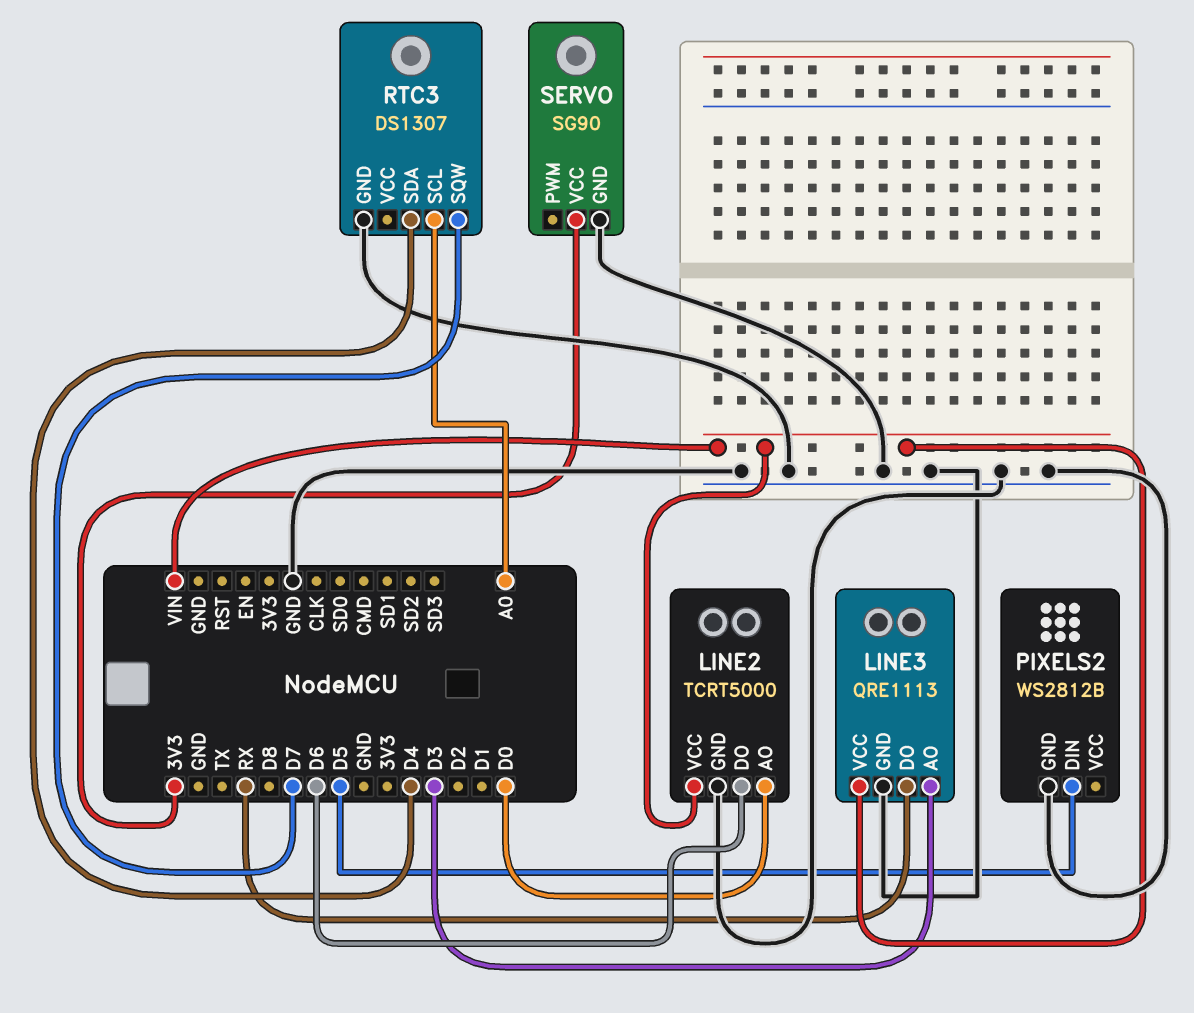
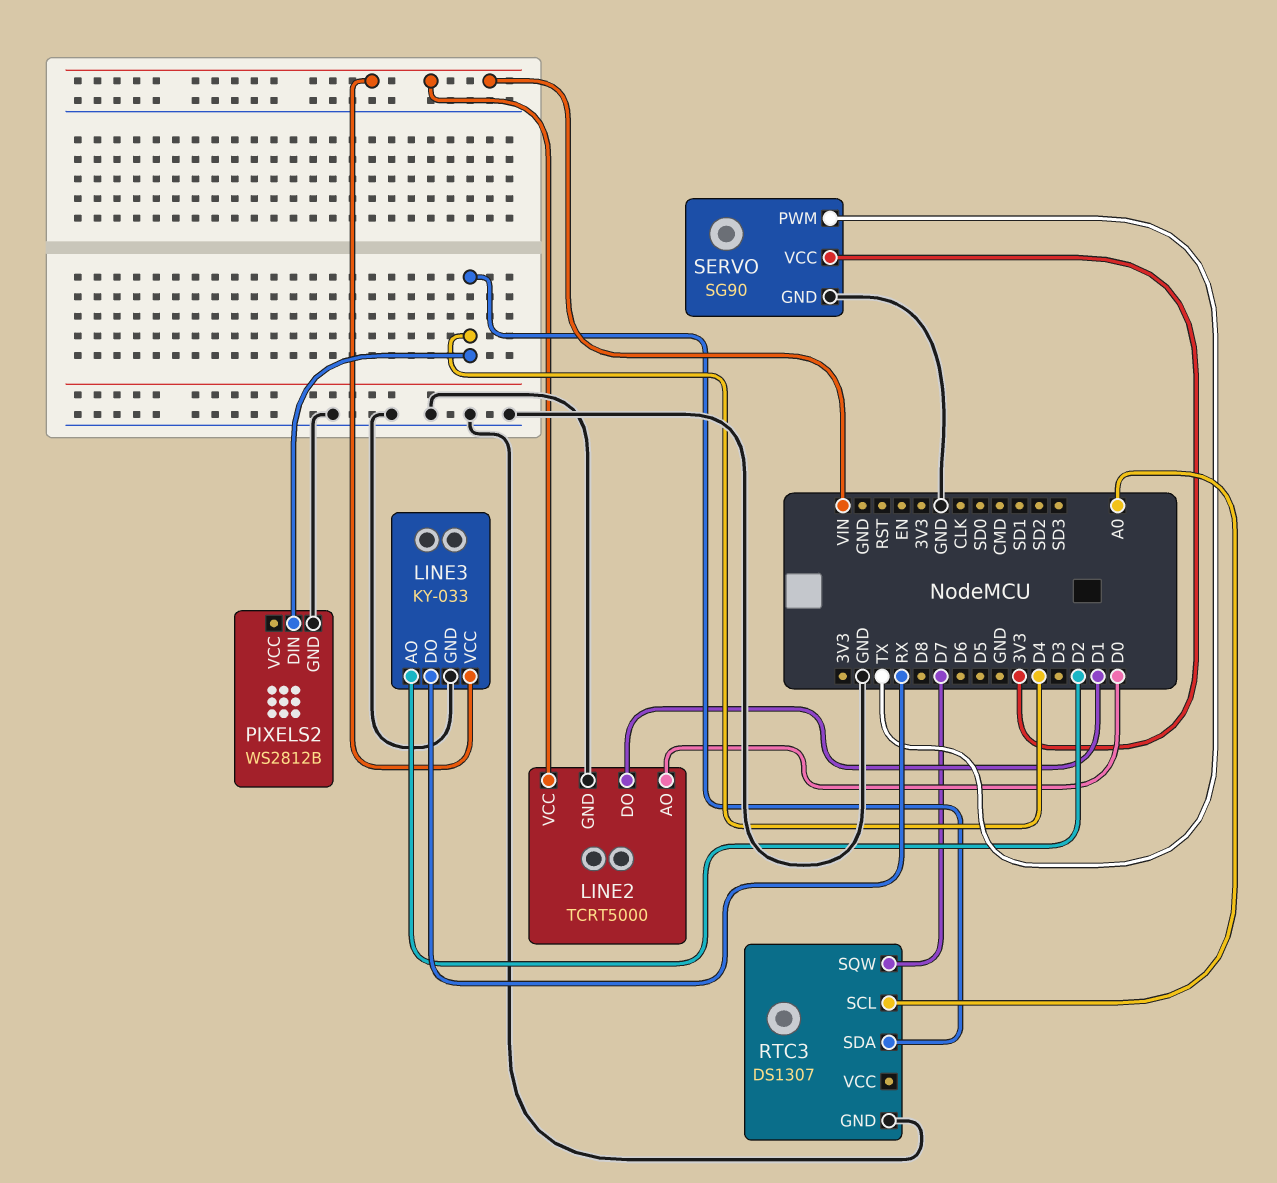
LINE2 pin DO: D6 -> D1
LINE3: QRE1113 -> KY-033
LINE3 pin AO: D3 -> D2
PIXELS2 pin DIN: D5 -> D4
SERVO pin PWM: none -> TX

